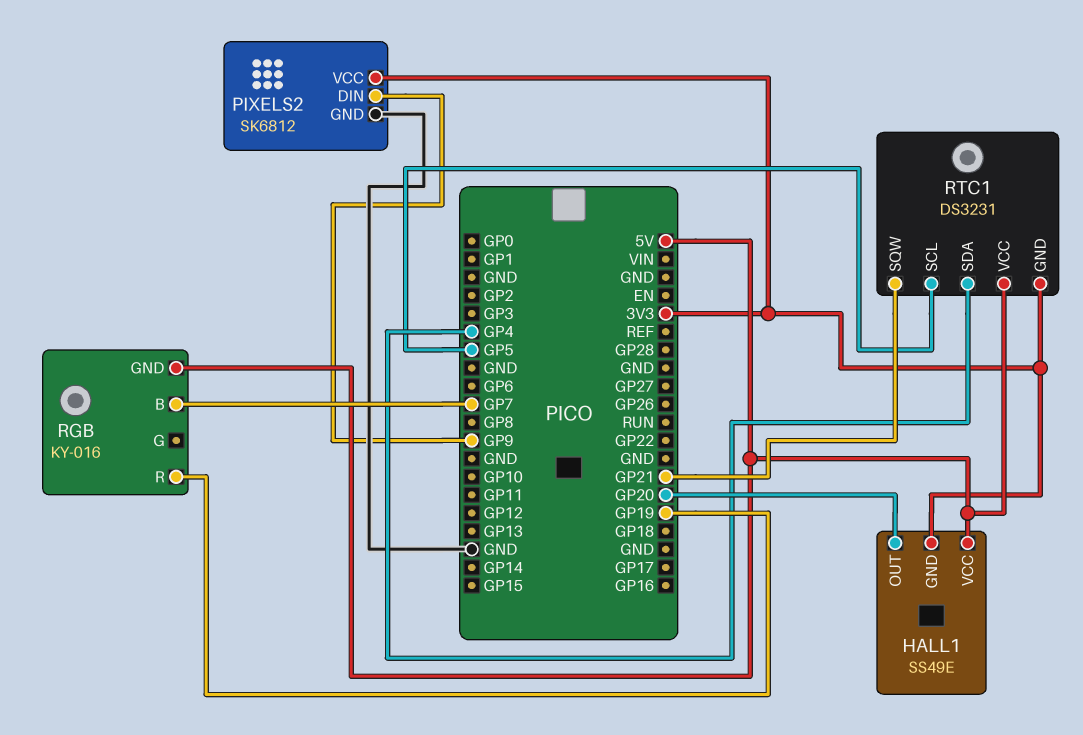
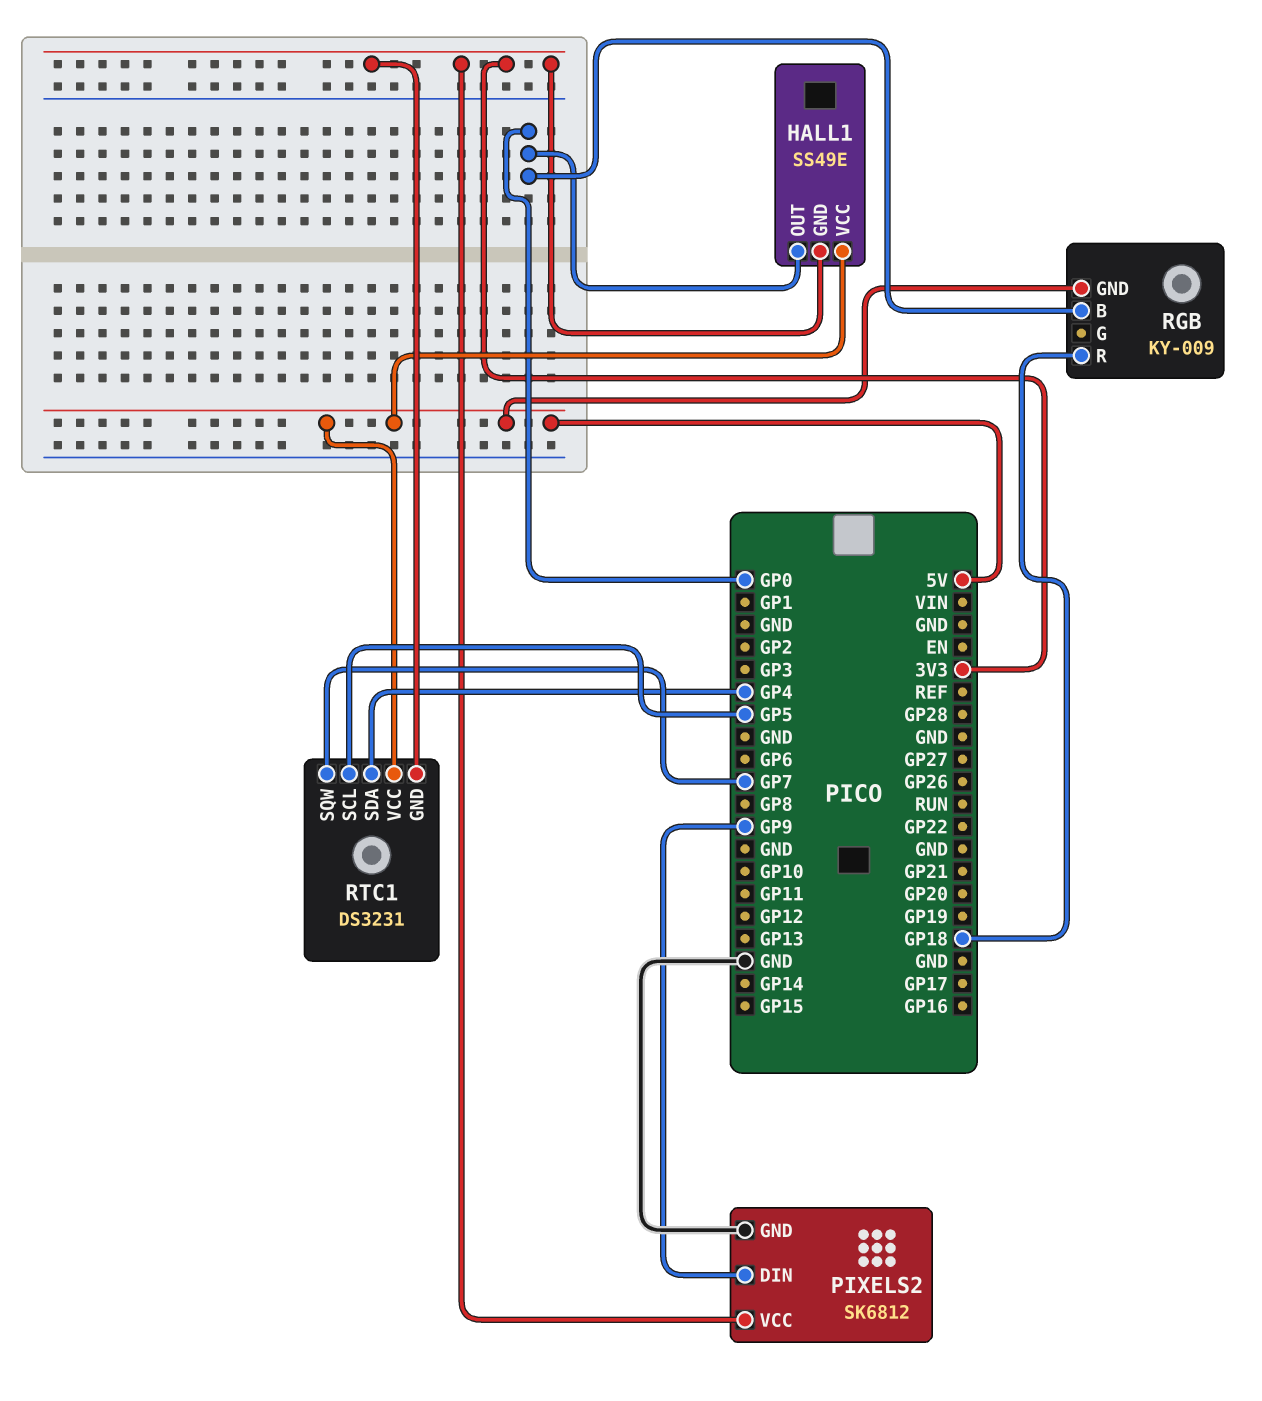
HALL1 pin OUT: GP20 -> GP0
RGB: KY-016 -> KY-009
RGB pin B: GP7 -> GP0
RGB pin R: GP19 -> GP18
RTC1 pin SQW: GP21 -> GP7

